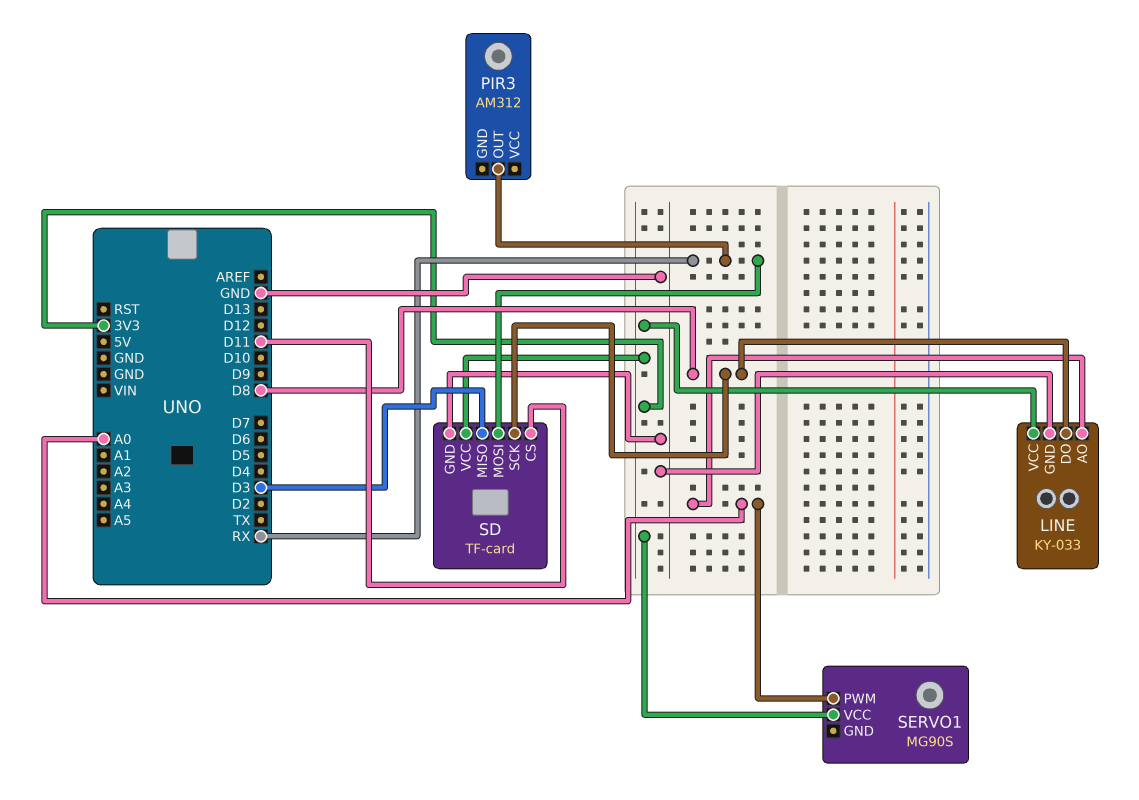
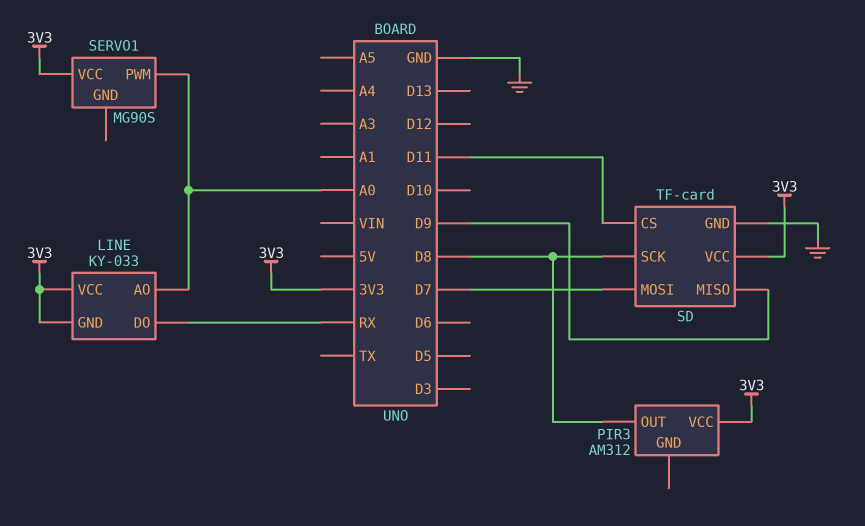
LINE pin DO: D8 -> RX
LINE pin GND: GND -> 3V3
PIR3 pin OUT: RX -> D8
PIR3 pin VCC: none -> 3V3
SD pin MISO: D3 -> D9
SD pin MOSI: RX -> D7

